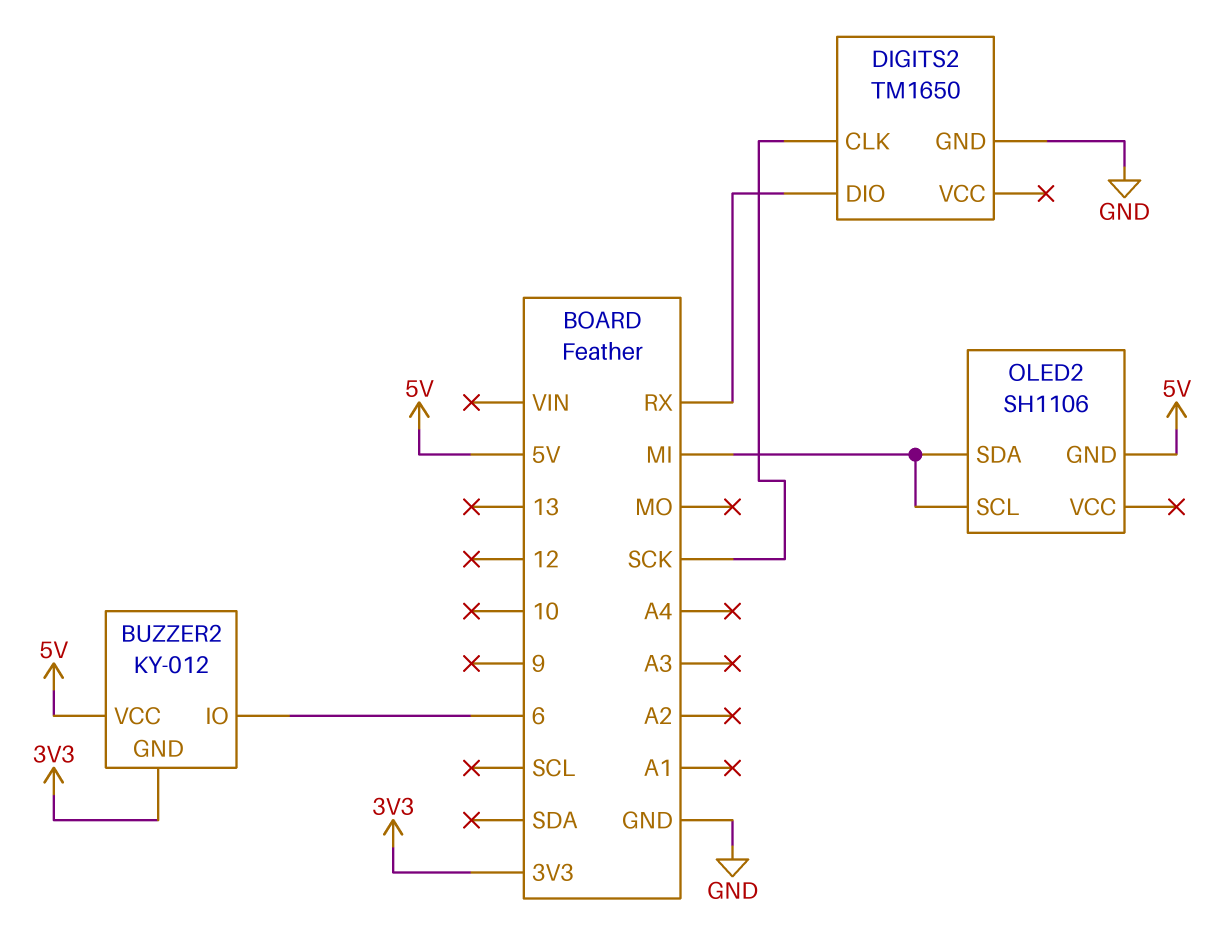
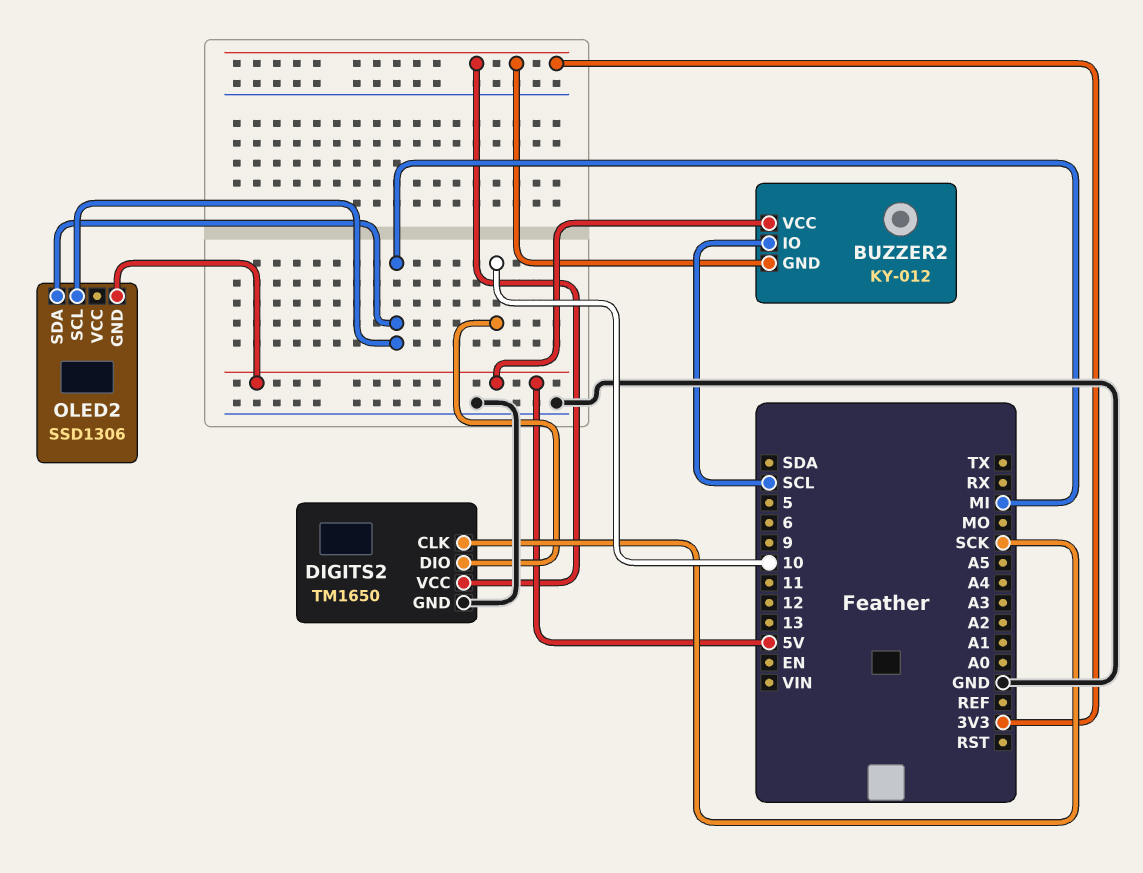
BUZZER2 pin IO: 6 -> SCL
DIGITS2 pin DIO: RX -> 10
DIGITS2 pin VCC: none -> 3V3
OLED2: SH1106 -> SSD1306

